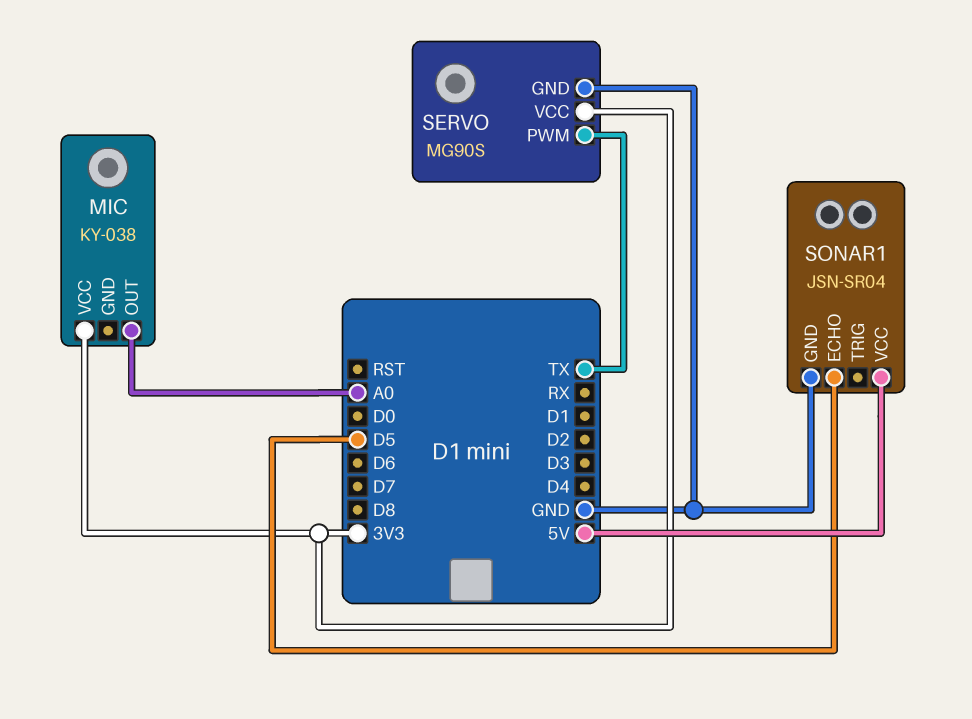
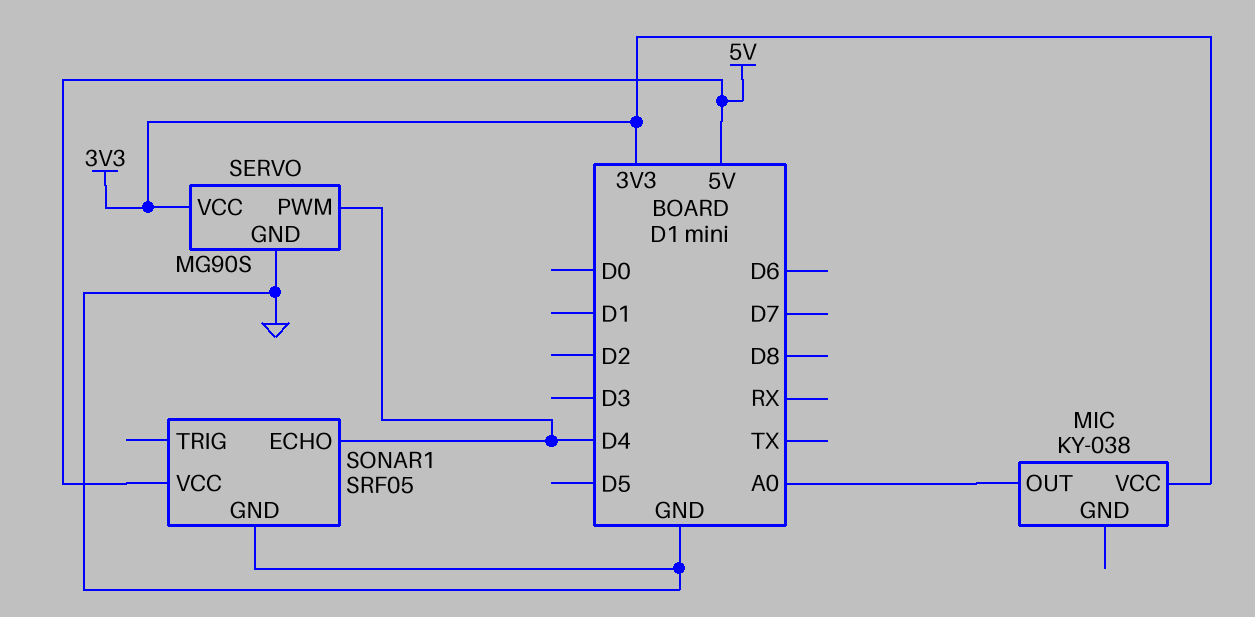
SERVO pin PWM: TX -> D4
SONAR1: JSN-SR04 -> SRF05
SONAR1 pin ECHO: D5 -> D4

